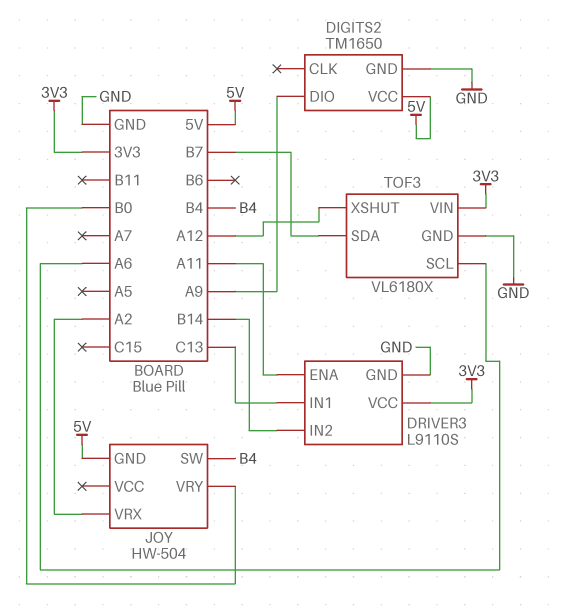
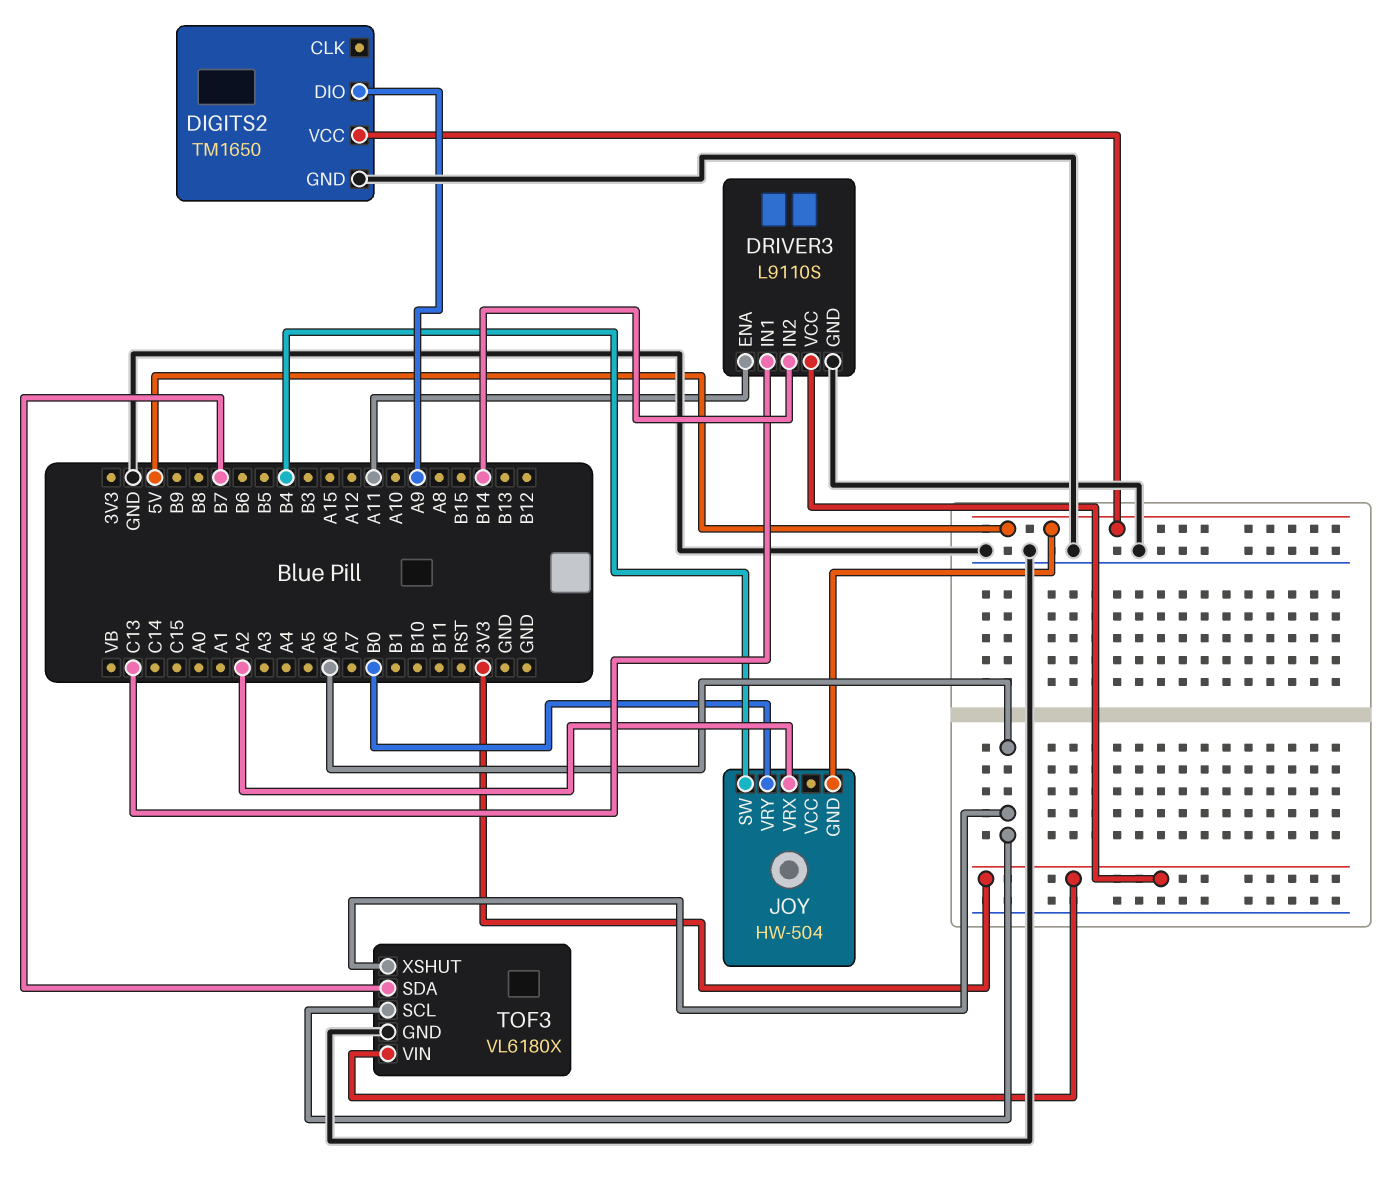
TOF3 pin XSHUT: A12 -> A6

